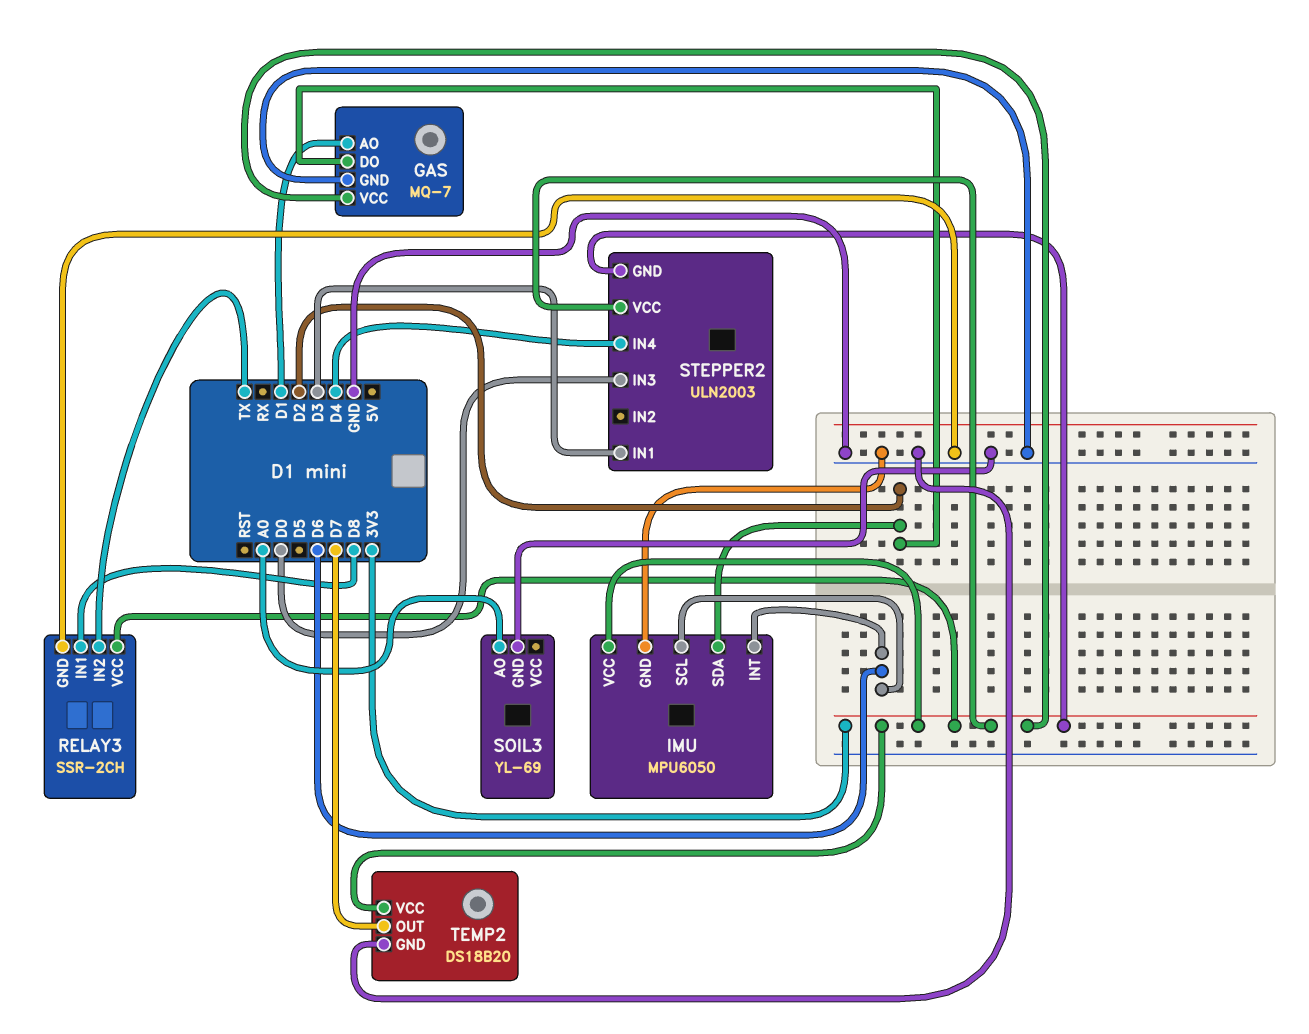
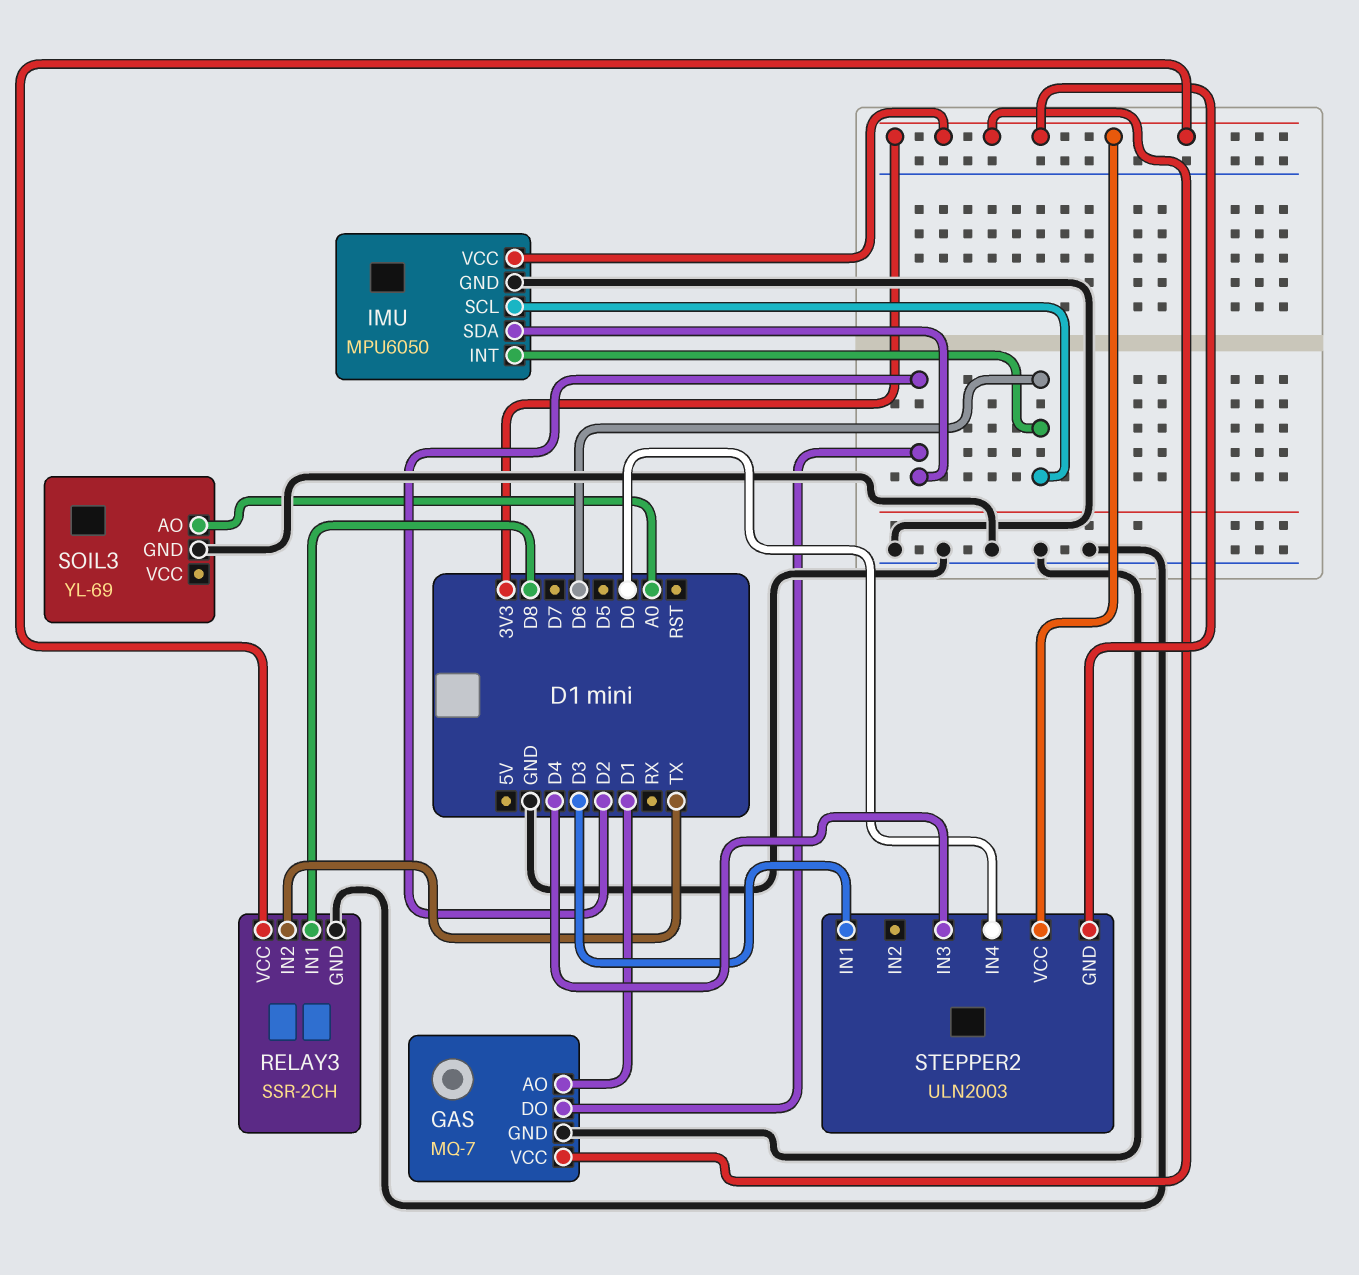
STEPPER2 pin IN3: D0 -> D4
STEPPER2 pin IN4: D4 -> D0
TEMP2: DS18B20 -> none
TEMP2 pin GND: GND -> none
TEMP2 pin OUT: D7 -> none
TEMP2 pin VCC: 3V3 -> none

